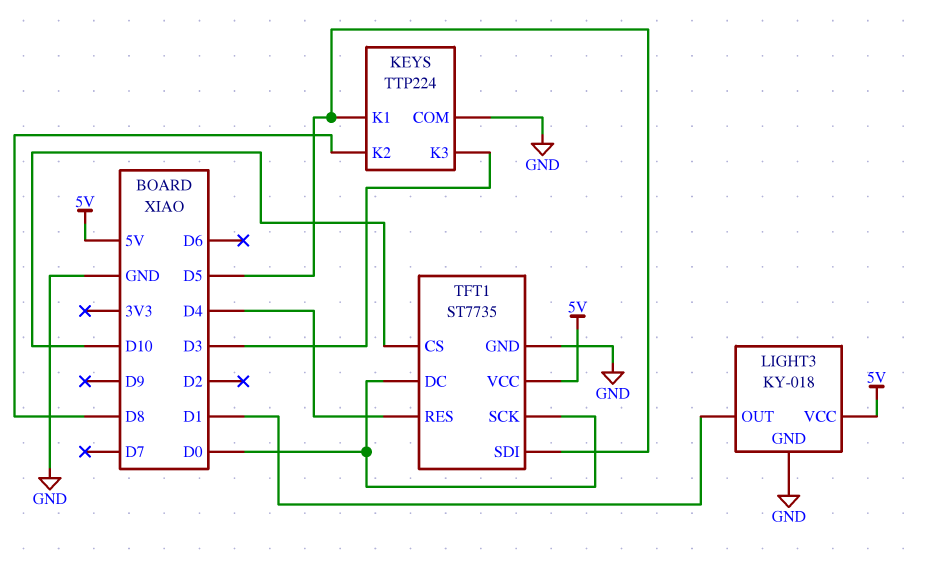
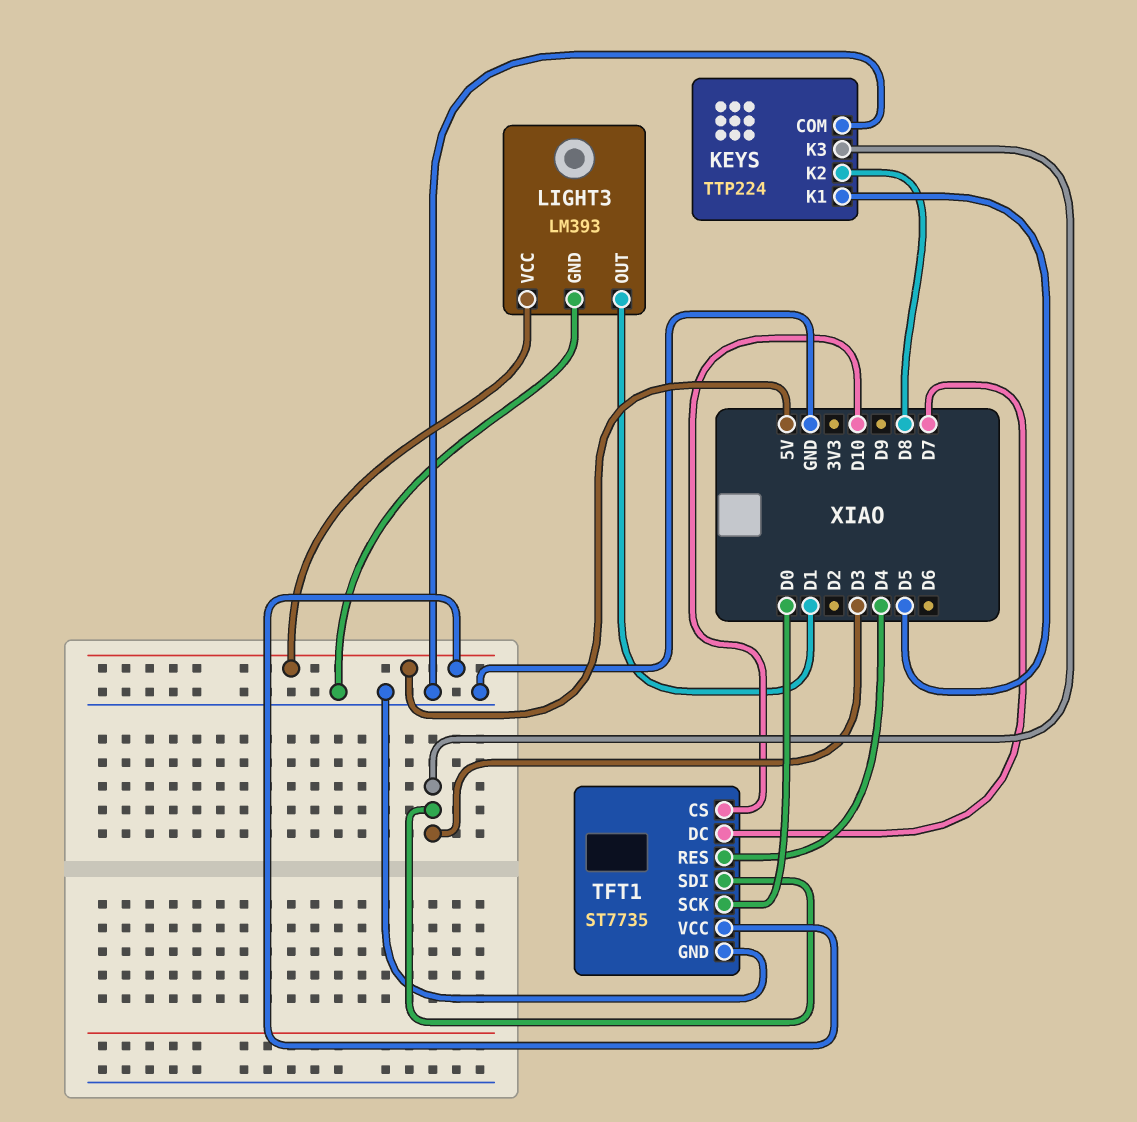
LIGHT3: KY-018 -> LM393
TFT1 pin DC: D0 -> D7
TFT1 pin SDI: D5 -> D3

